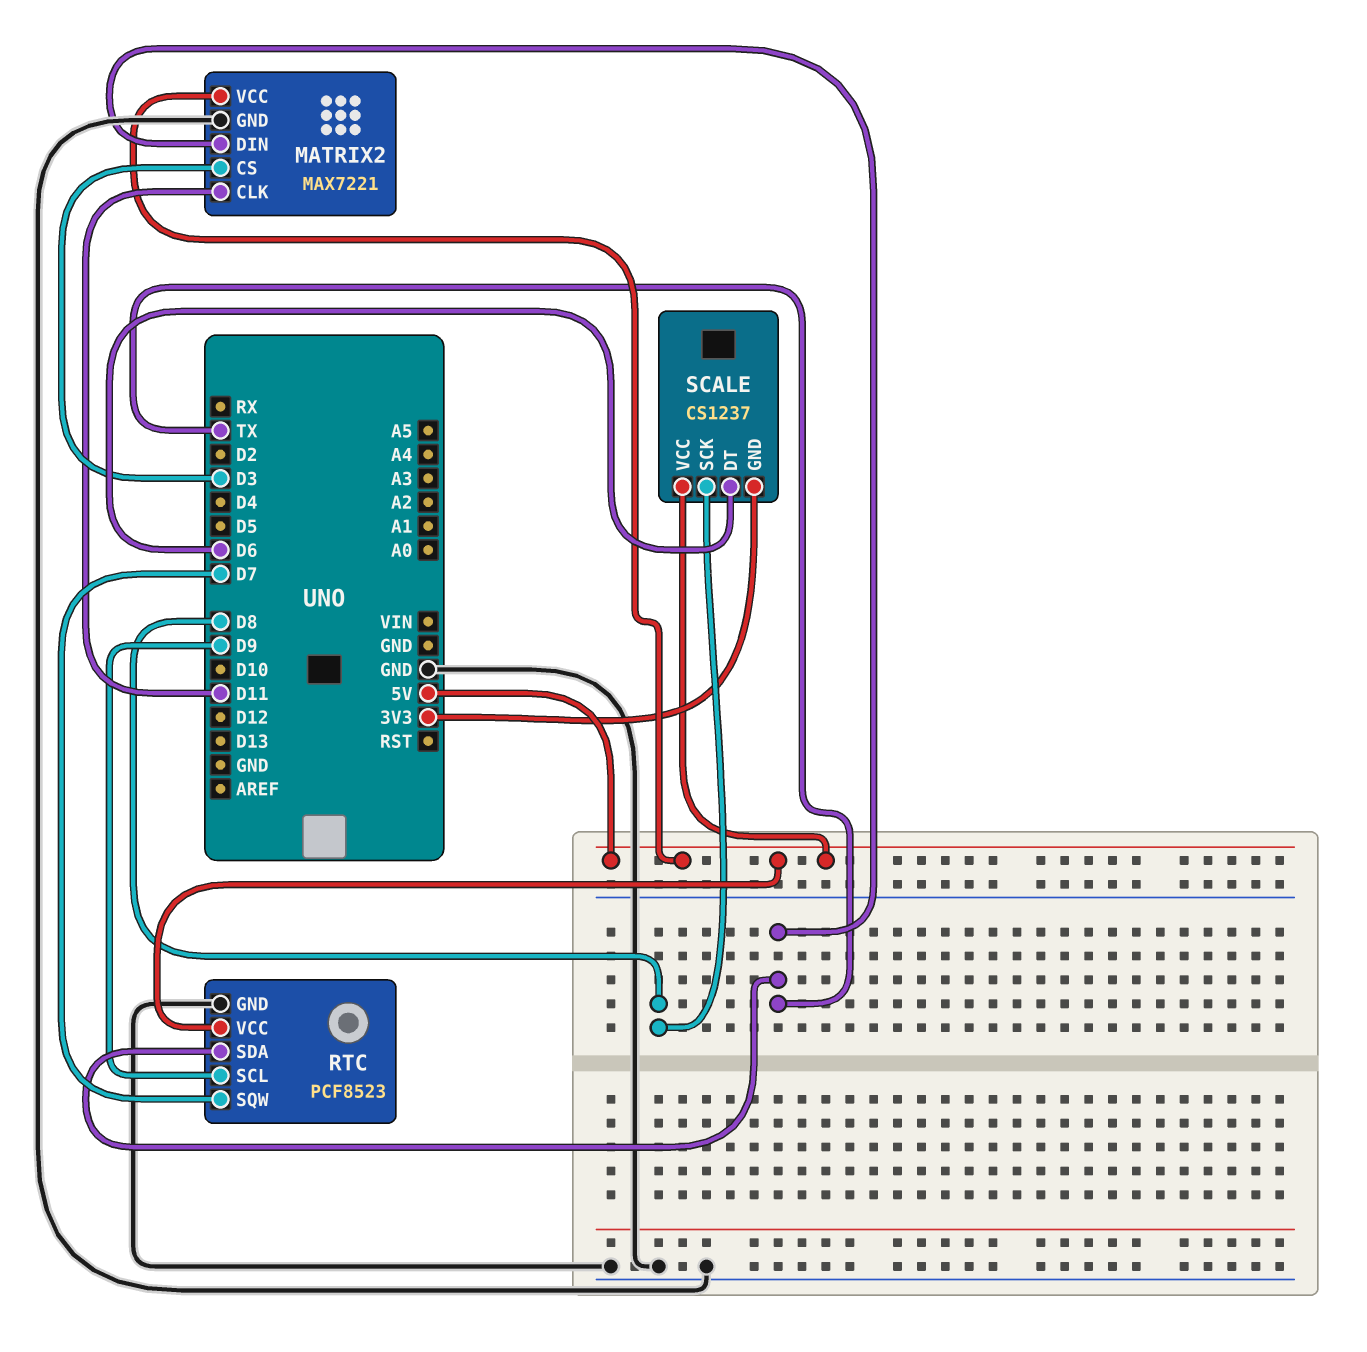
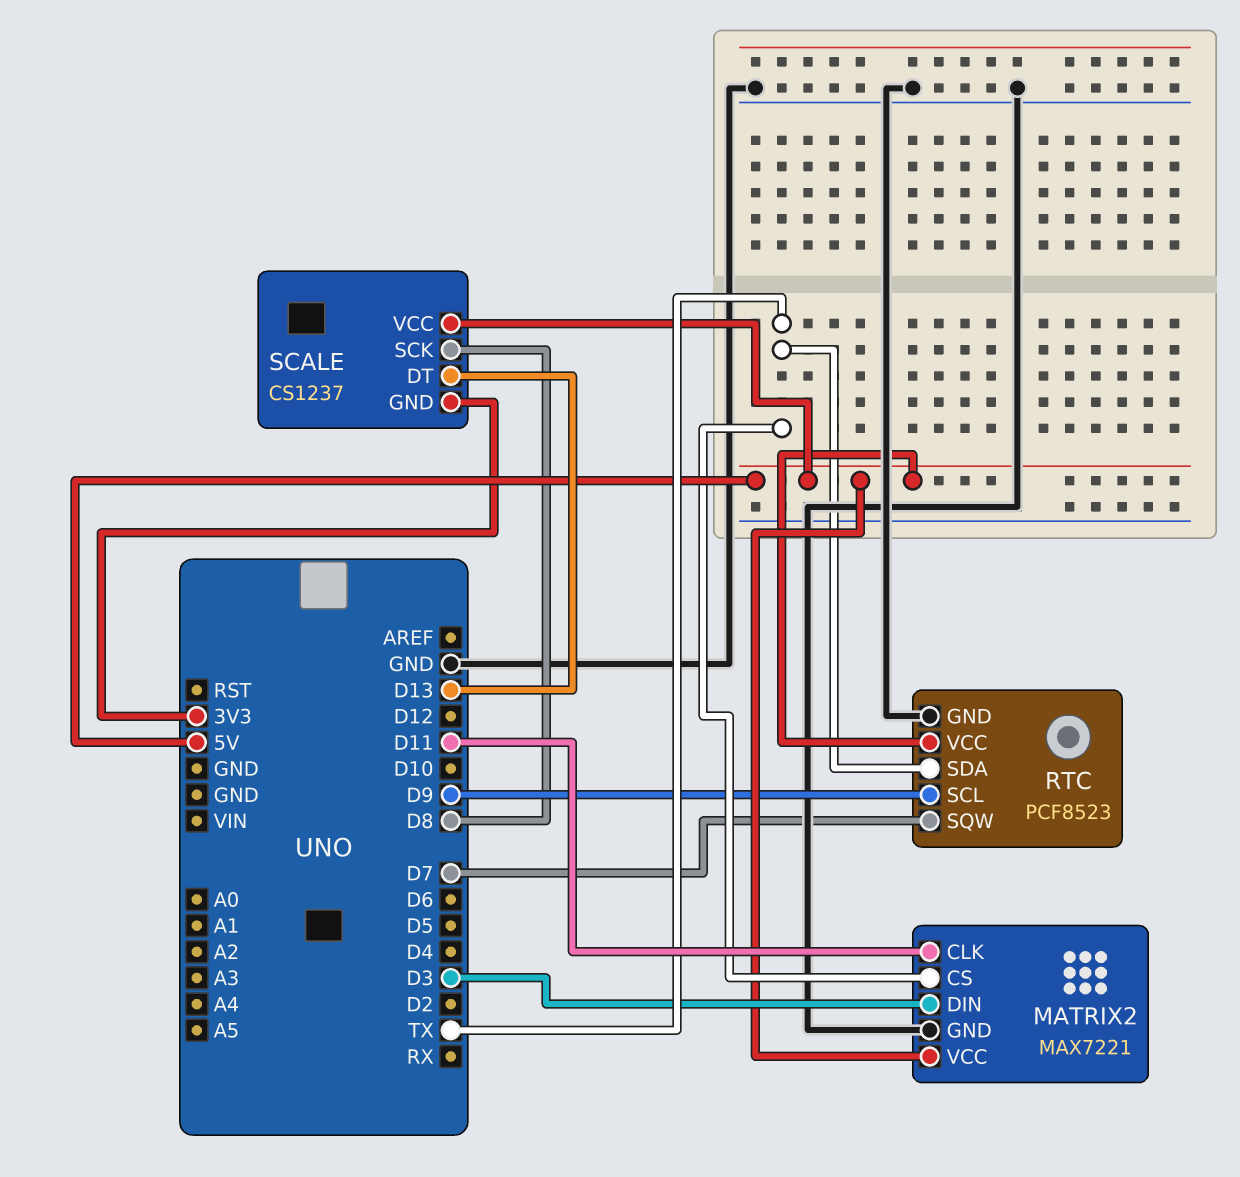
MATRIX2 pin CS: D3 -> TX
MATRIX2 pin DIN: TX -> D3
SCALE pin DT: D6 -> D13

